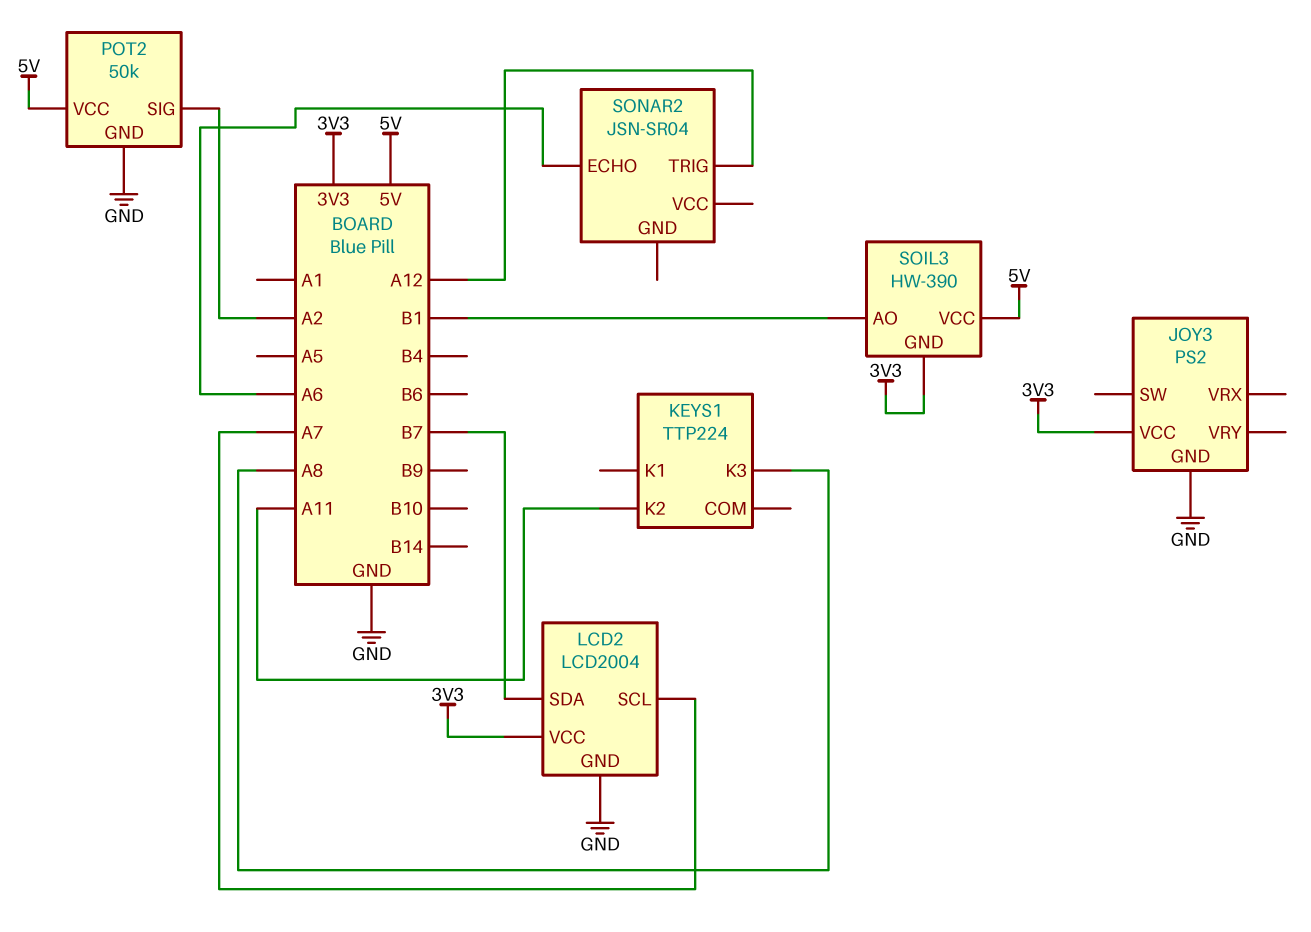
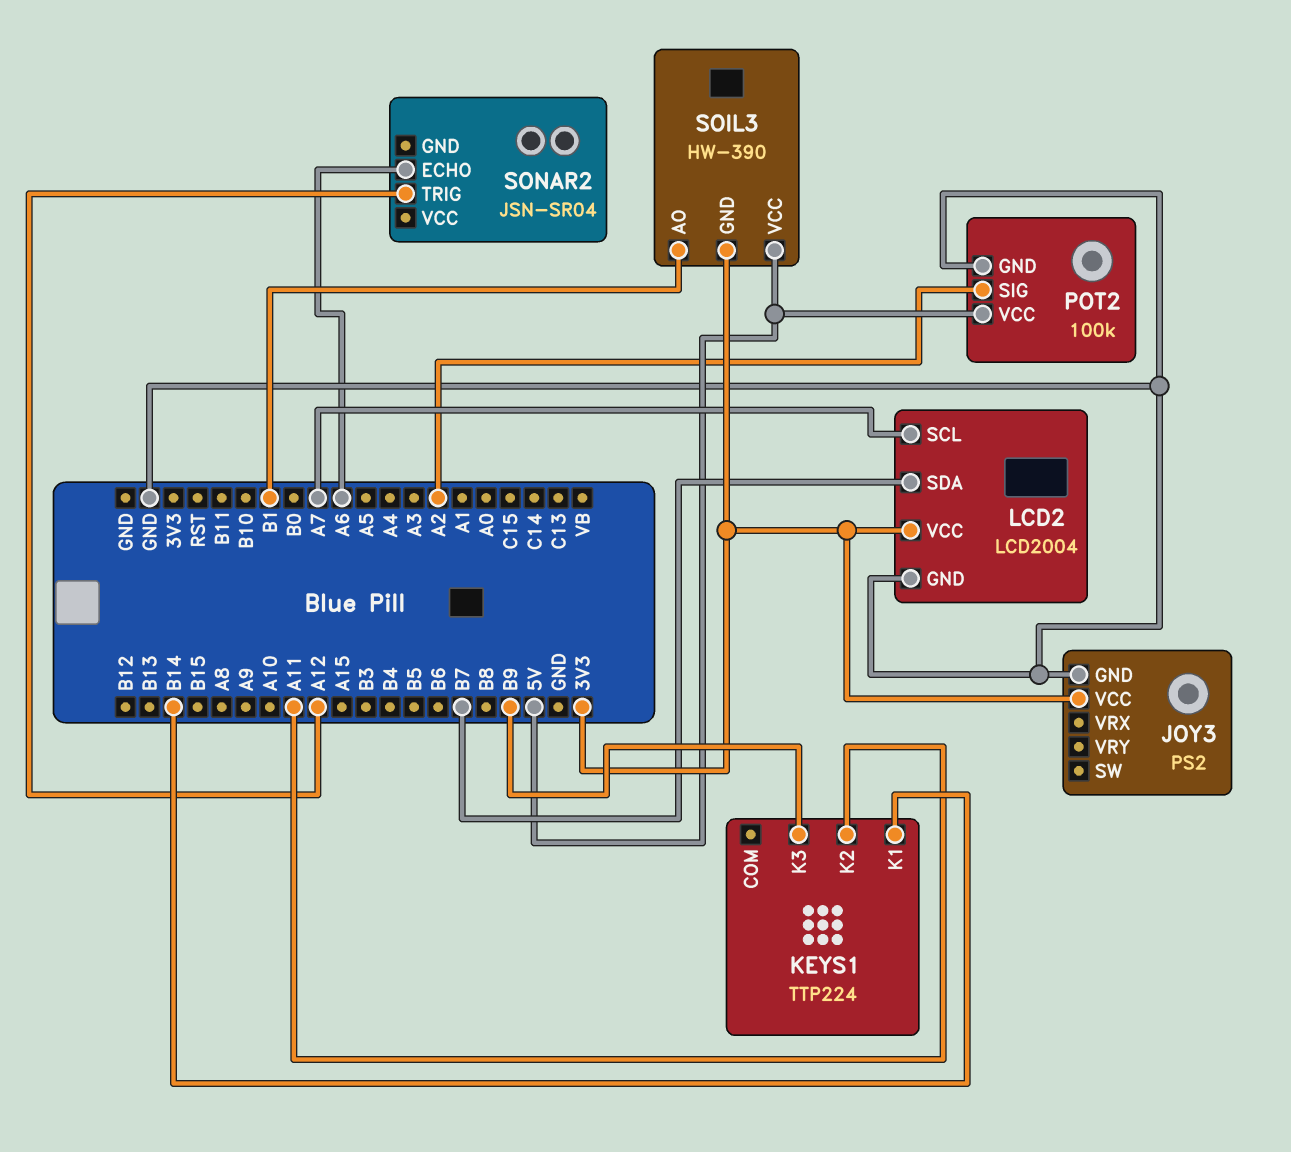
KEYS1 pin K1: none -> B14
KEYS1 pin K3: A8 -> B9
POT2: 50k -> 100k

